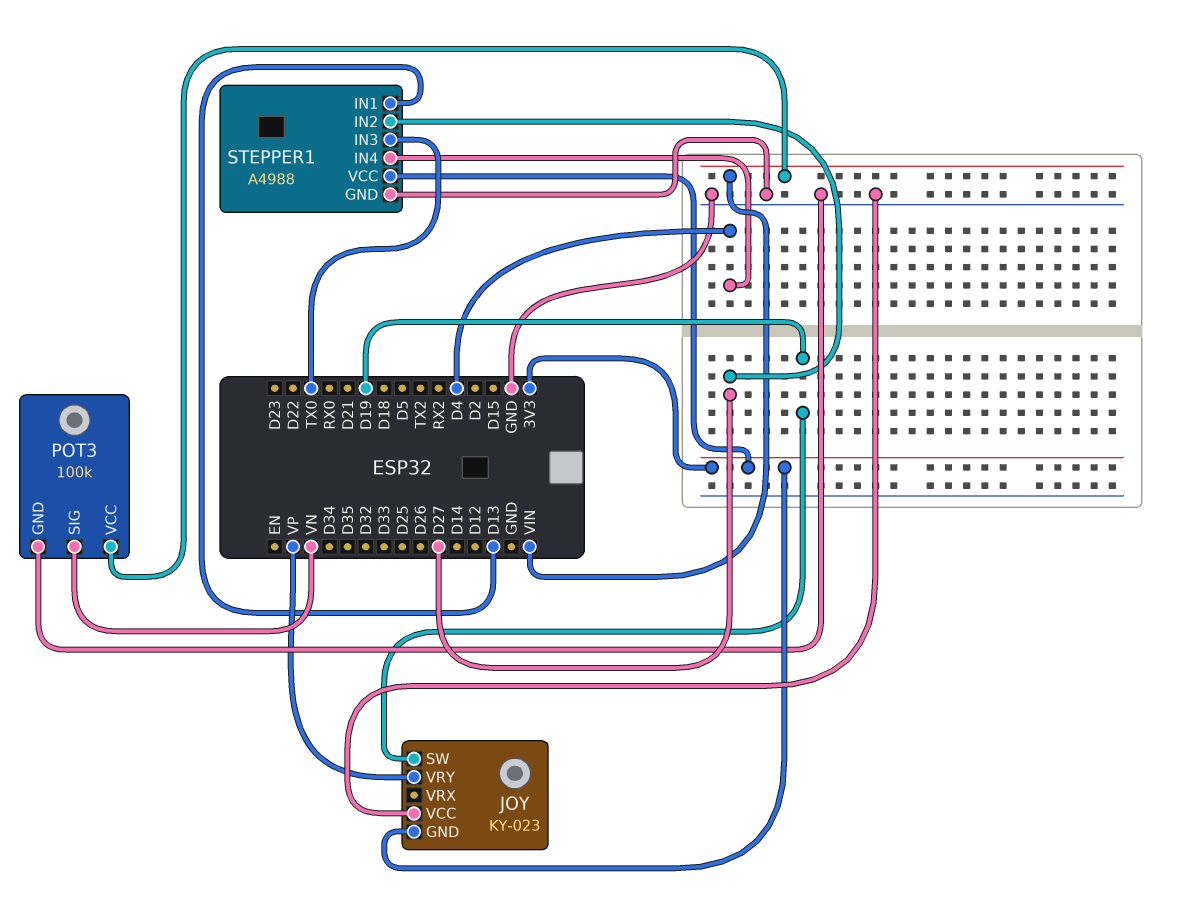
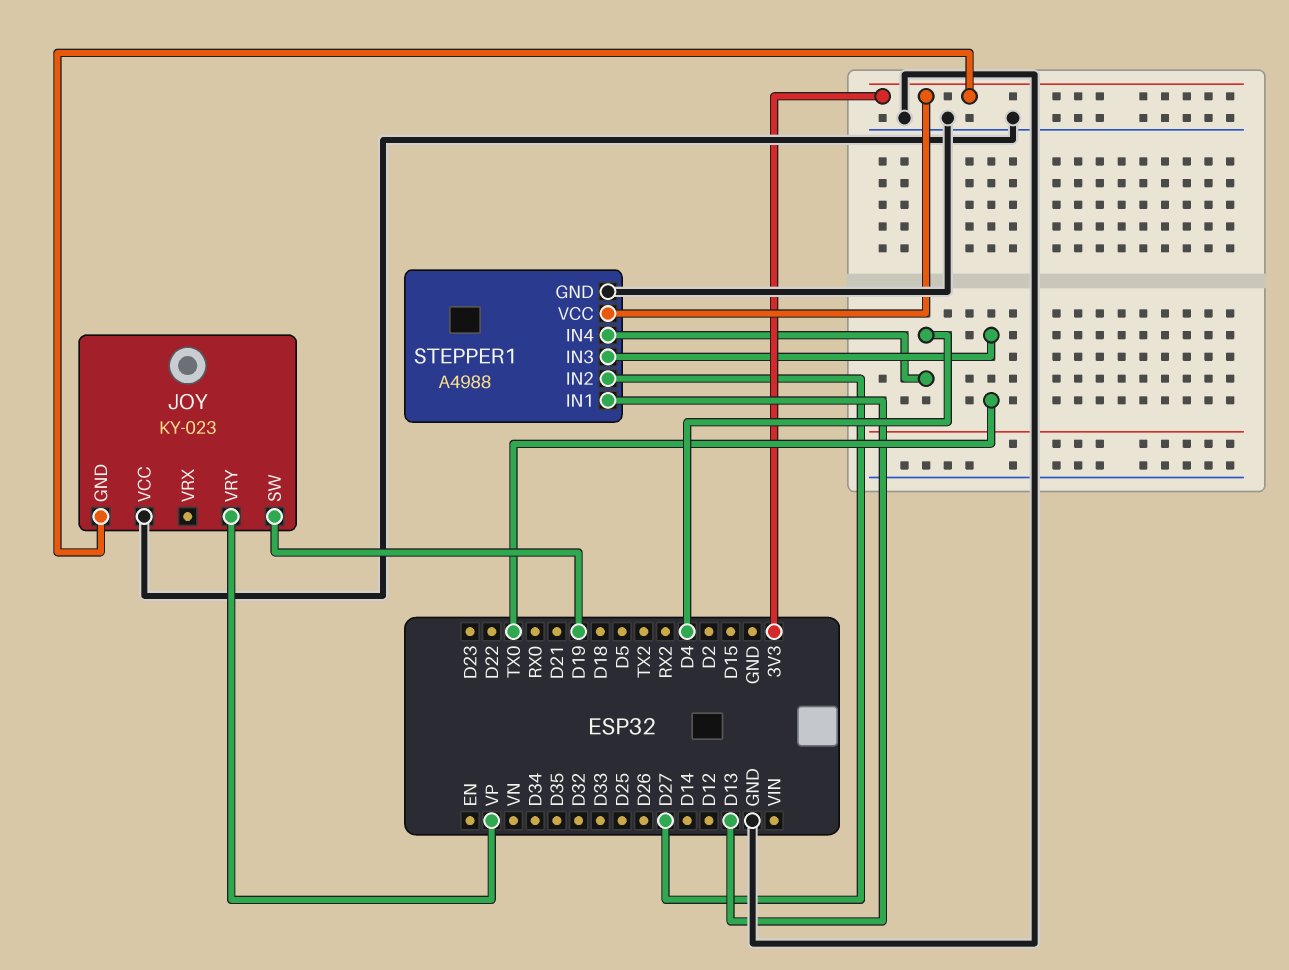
POT3: 100k -> none
POT3 pin GND: GND -> none
POT3 pin SIG: VN -> none
POT3 pin VCC: VIN -> none

